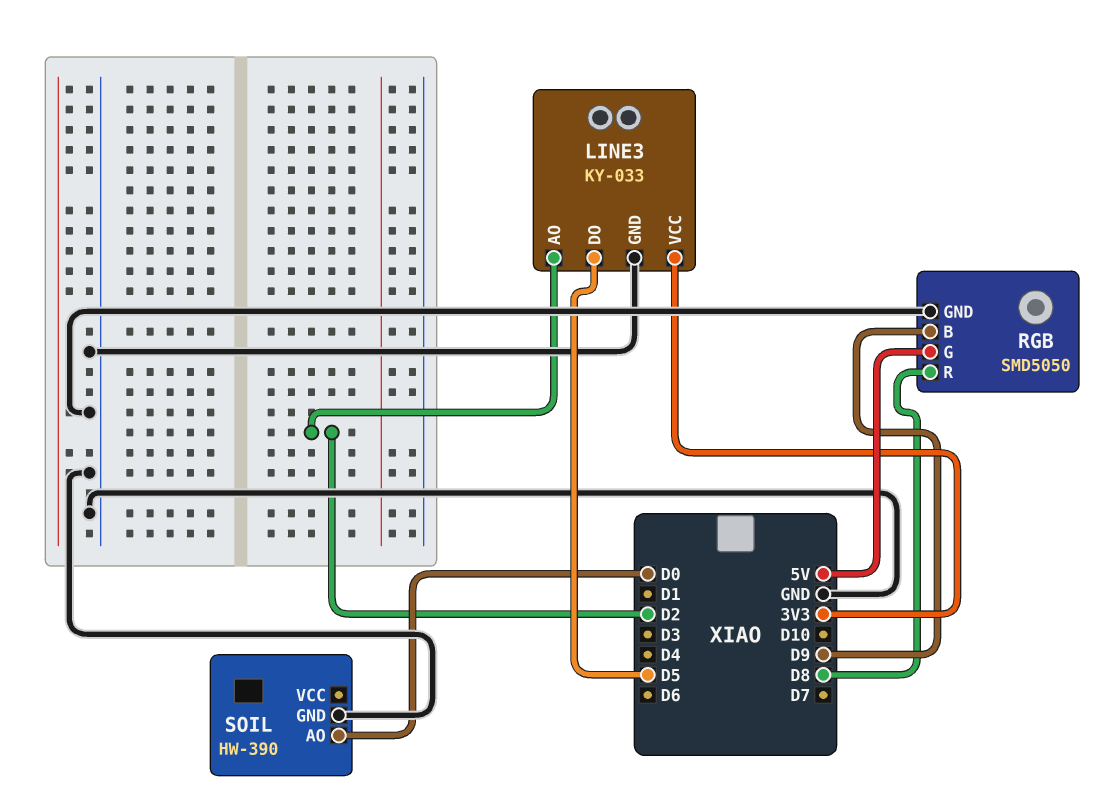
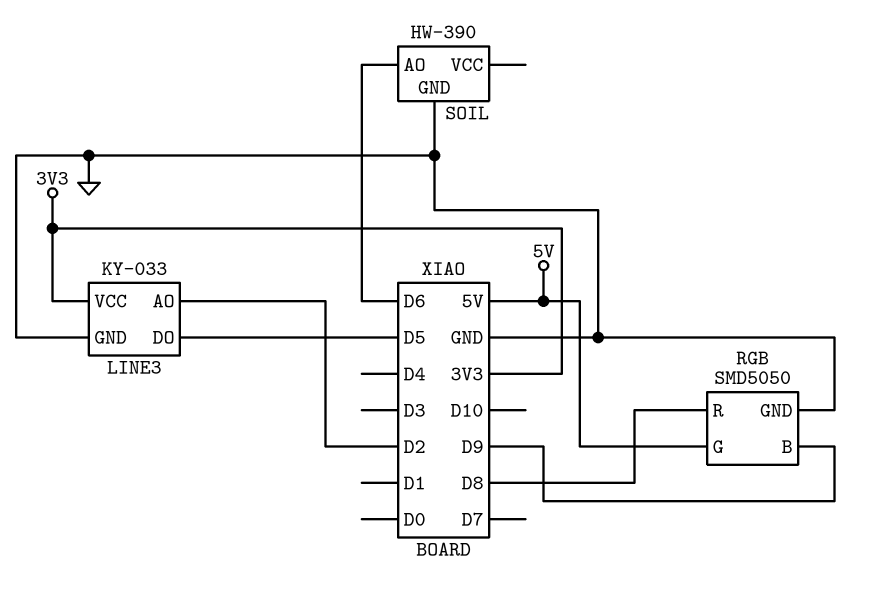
SOIL pin AO: D0 -> D6

